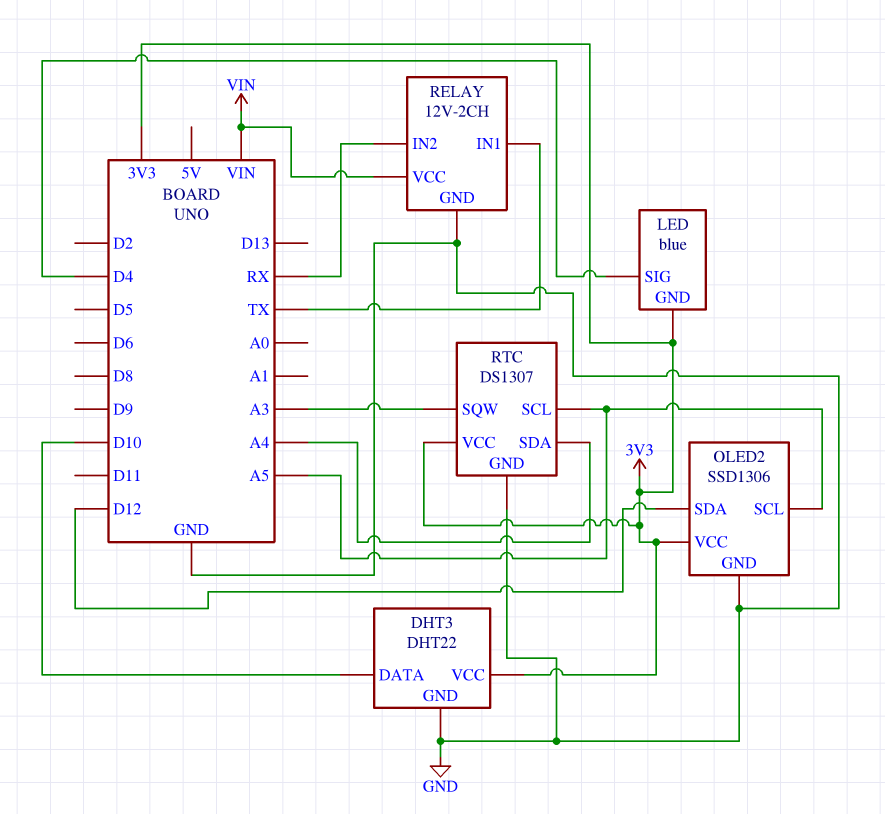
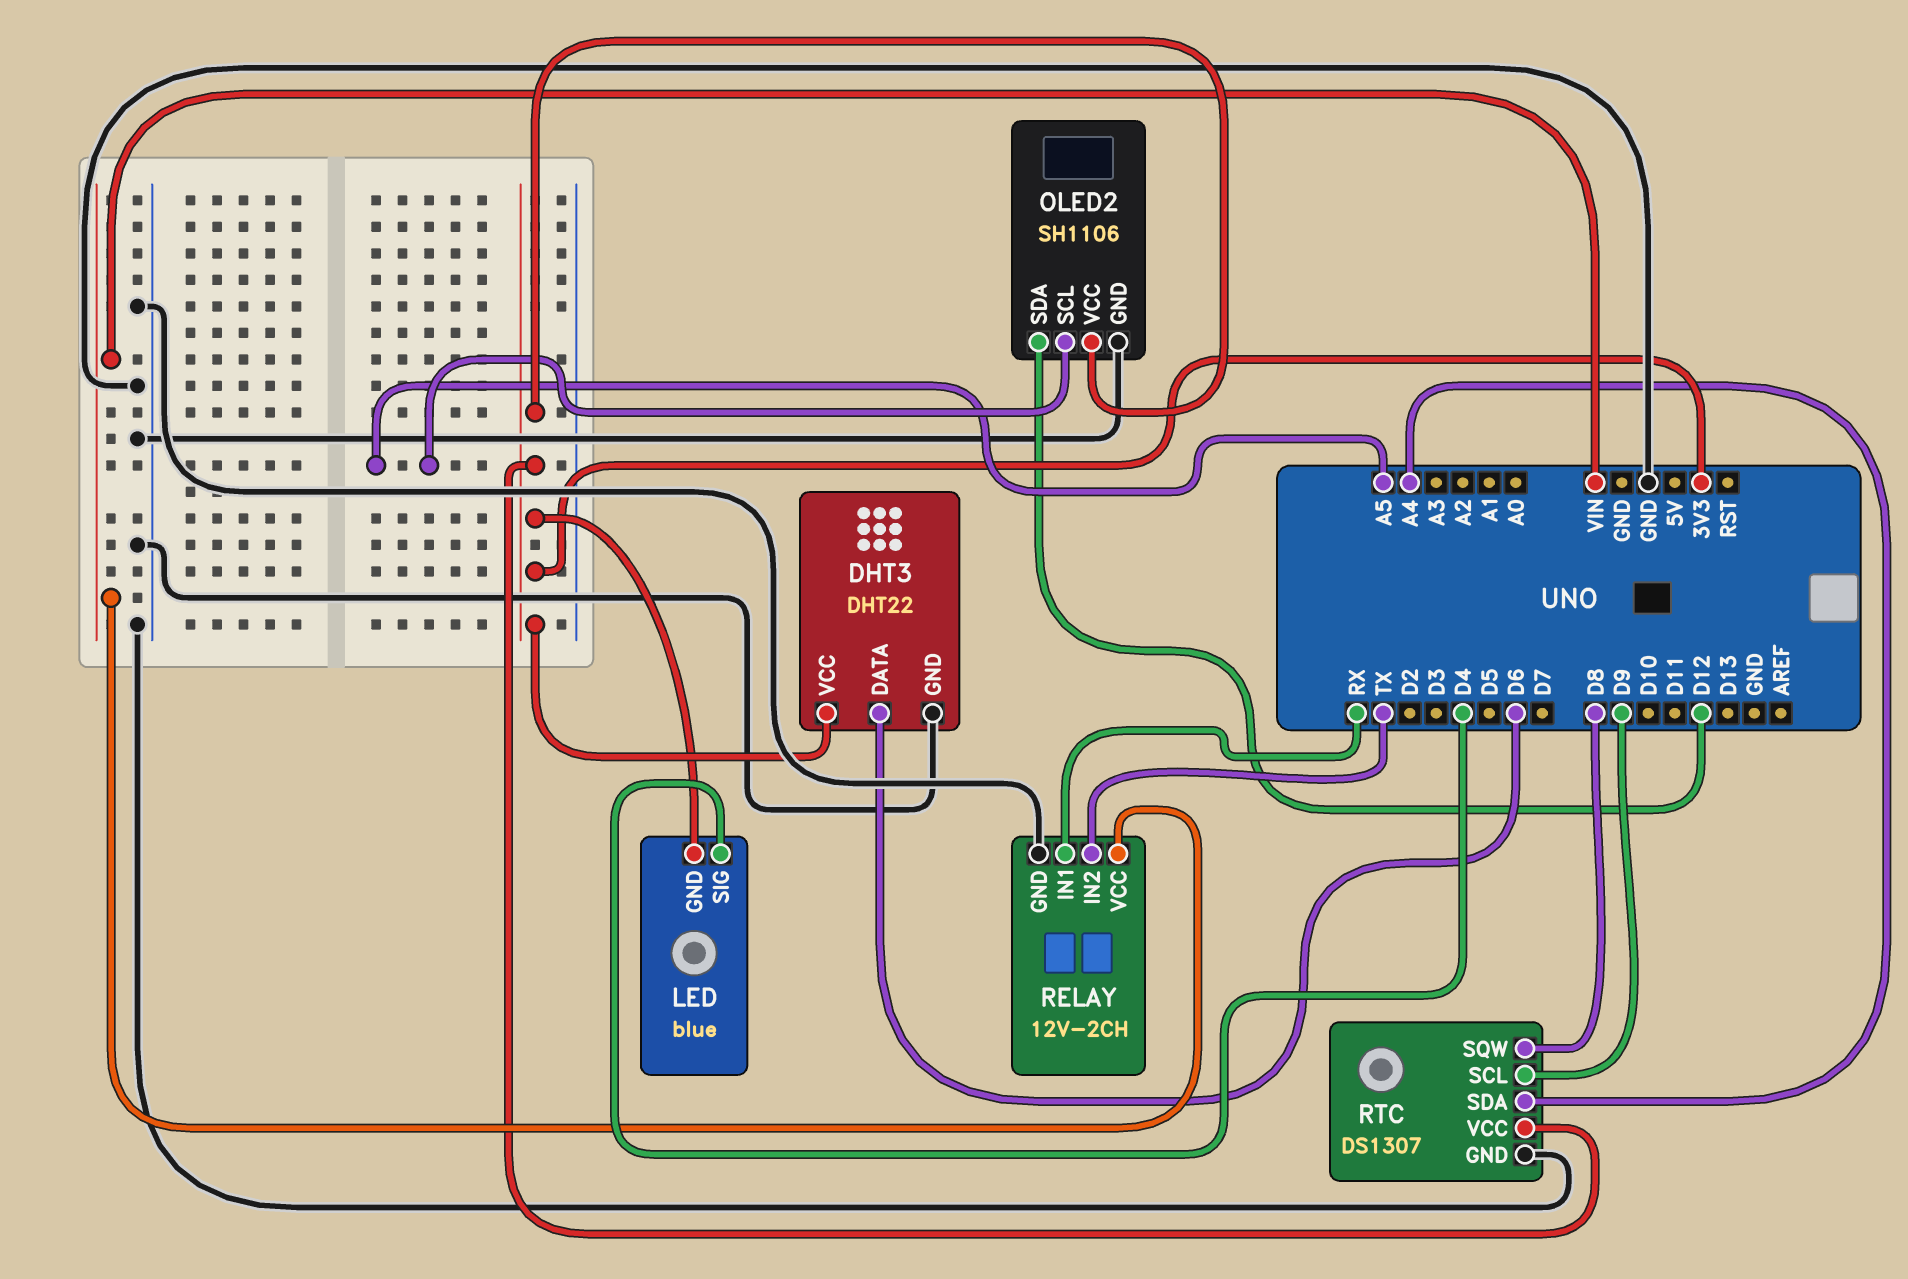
DHT3 pin DATA: D10 -> D6
OLED2: SSD1306 -> SH1106
RELAY pin IN1: TX -> RX
RELAY pin IN2: RX -> TX
RTC pin SCL: A5 -> D9
RTC pin SQW: A3 -> D8

